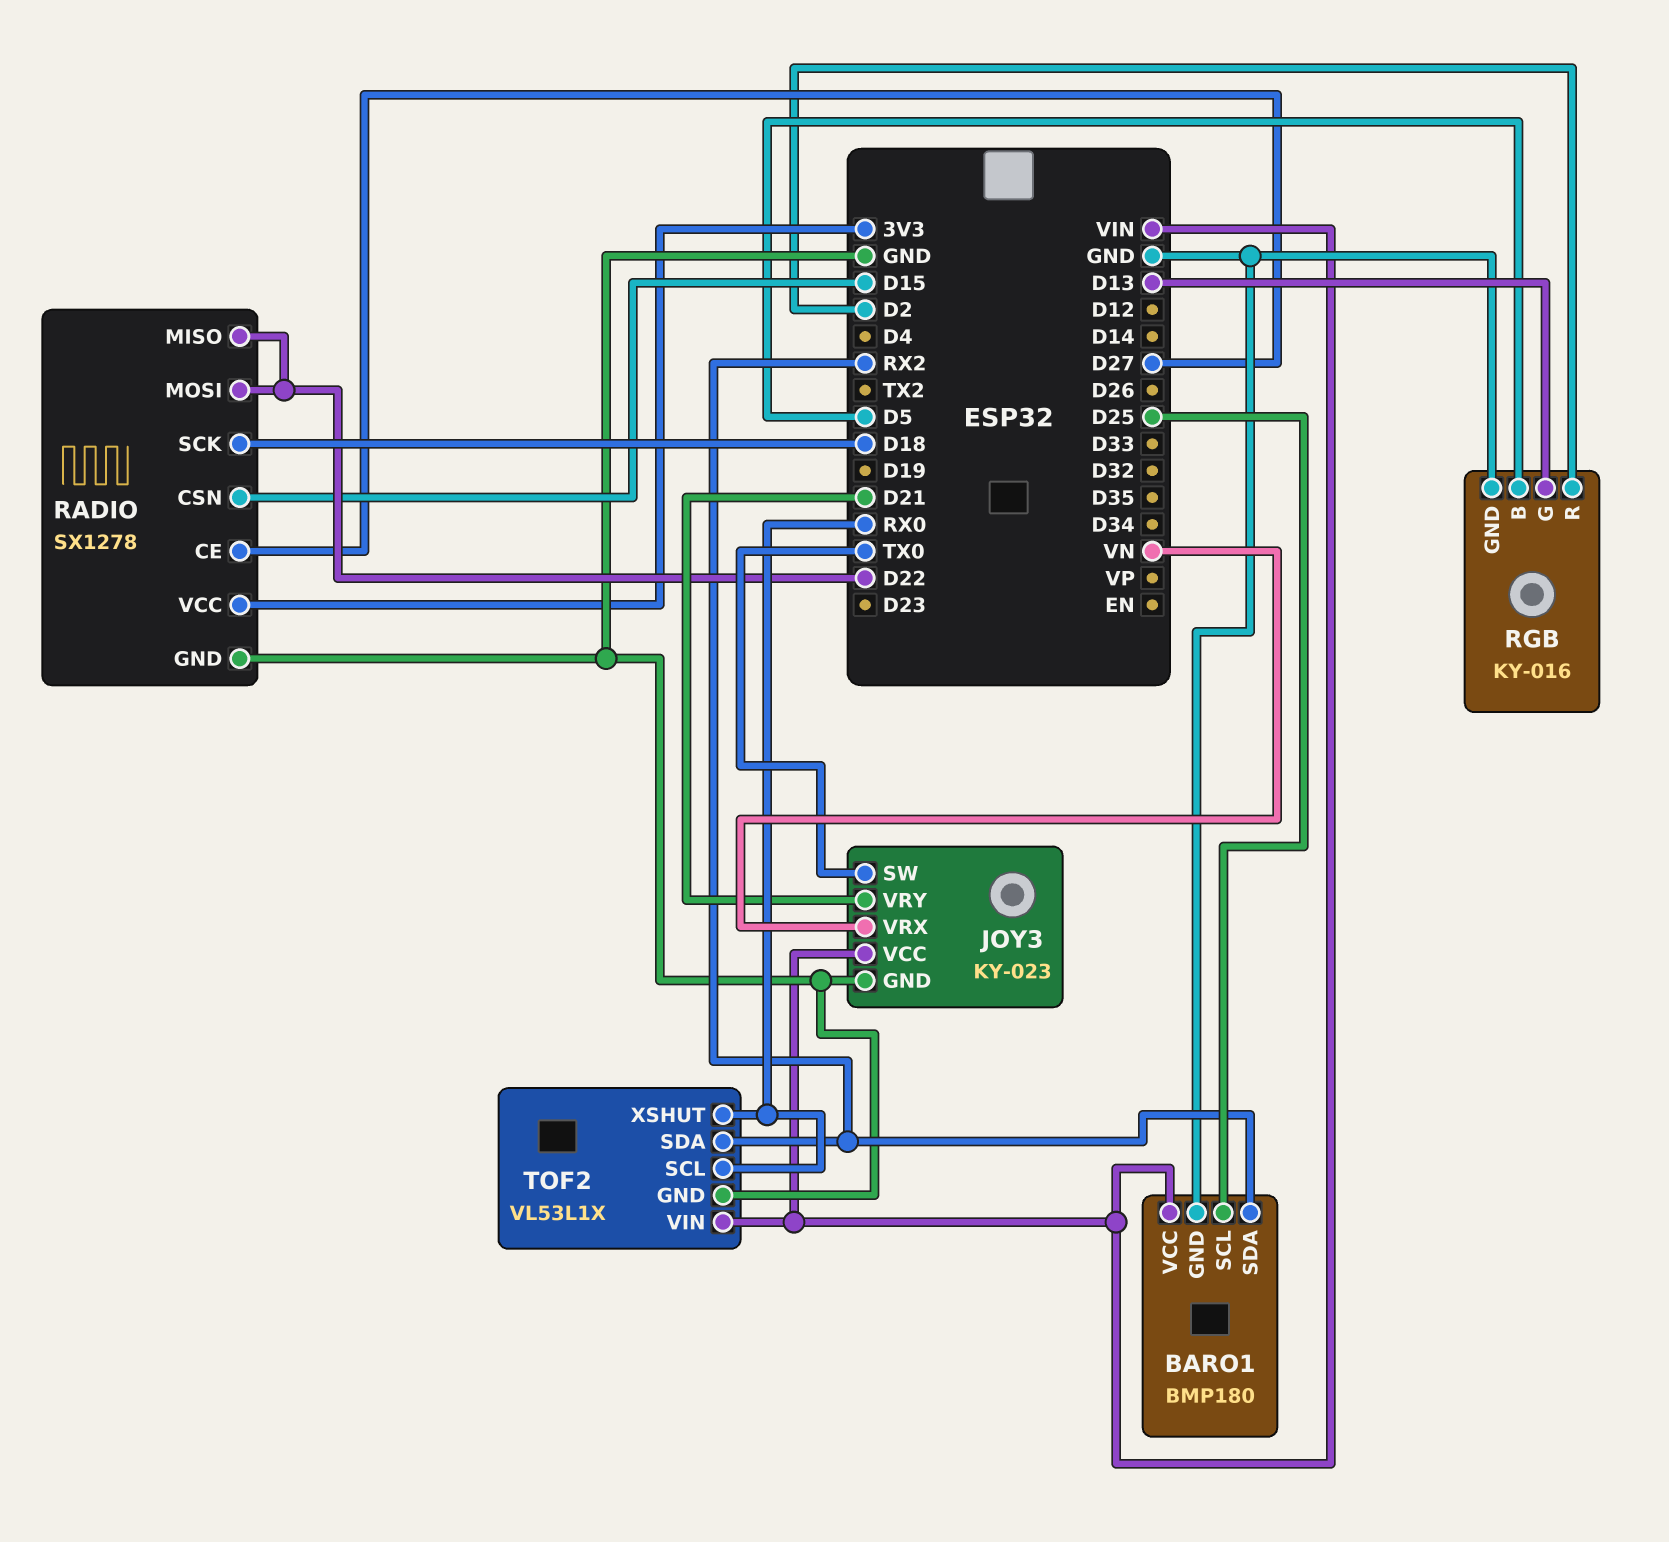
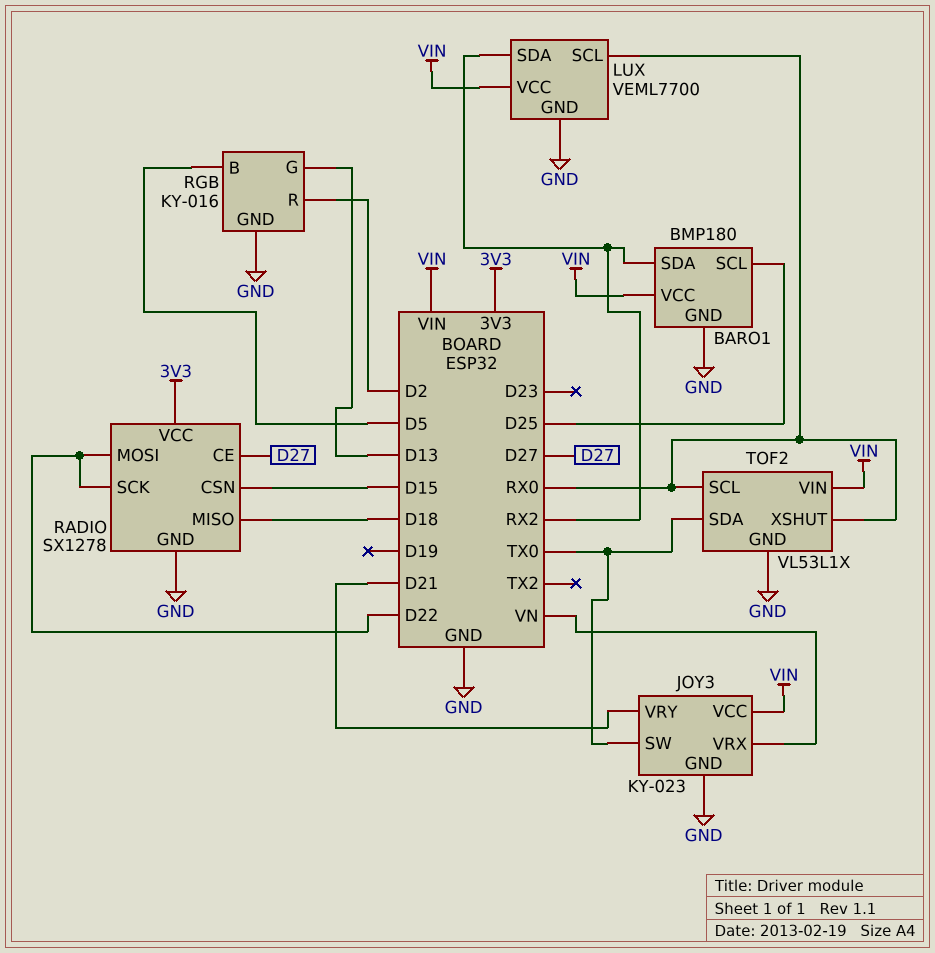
LUX: none -> VEML7700
LUX pin GND: none -> GND
LUX pin SCL: none -> RX0
LUX pin SDA: none -> RX2
LUX pin VCC: none -> VIN
RADIO pin MISO: D22 -> D18
RADIO pin SCK: D18 -> D22
TOF2 pin SDA: RX2 -> TX0

